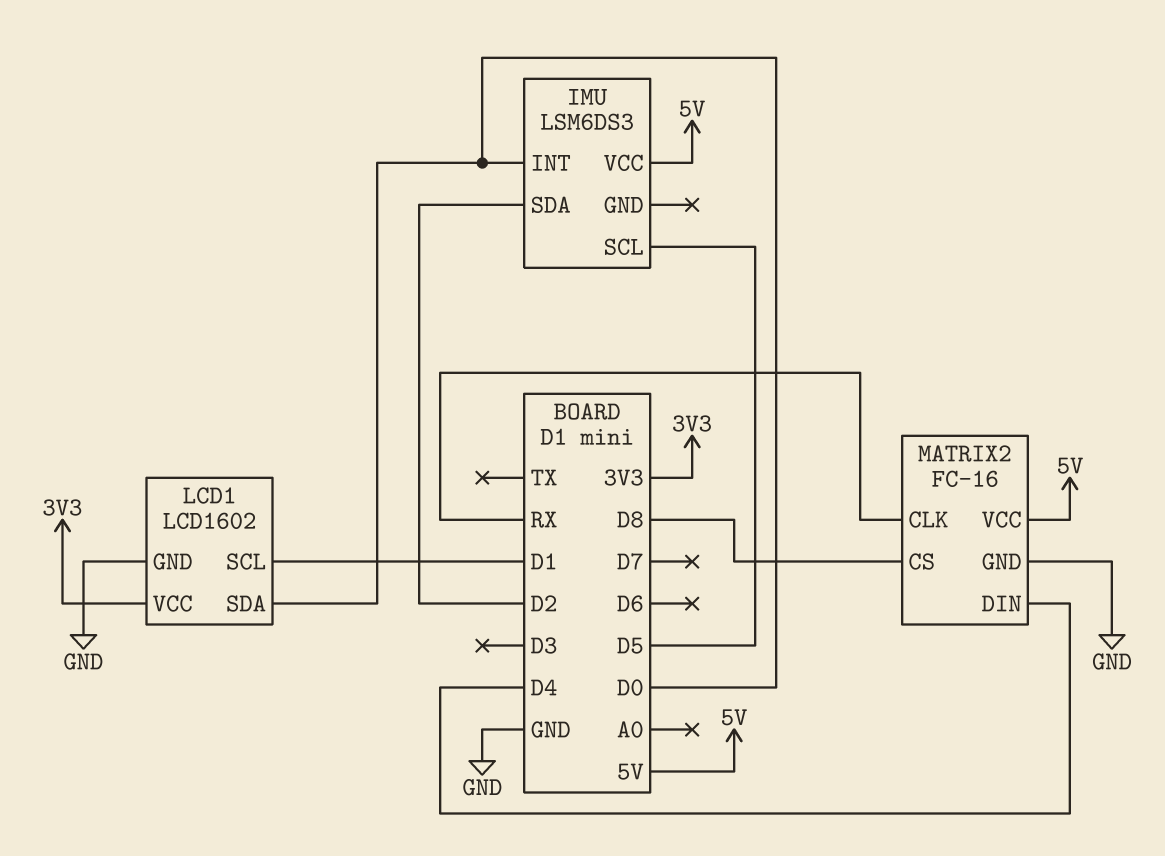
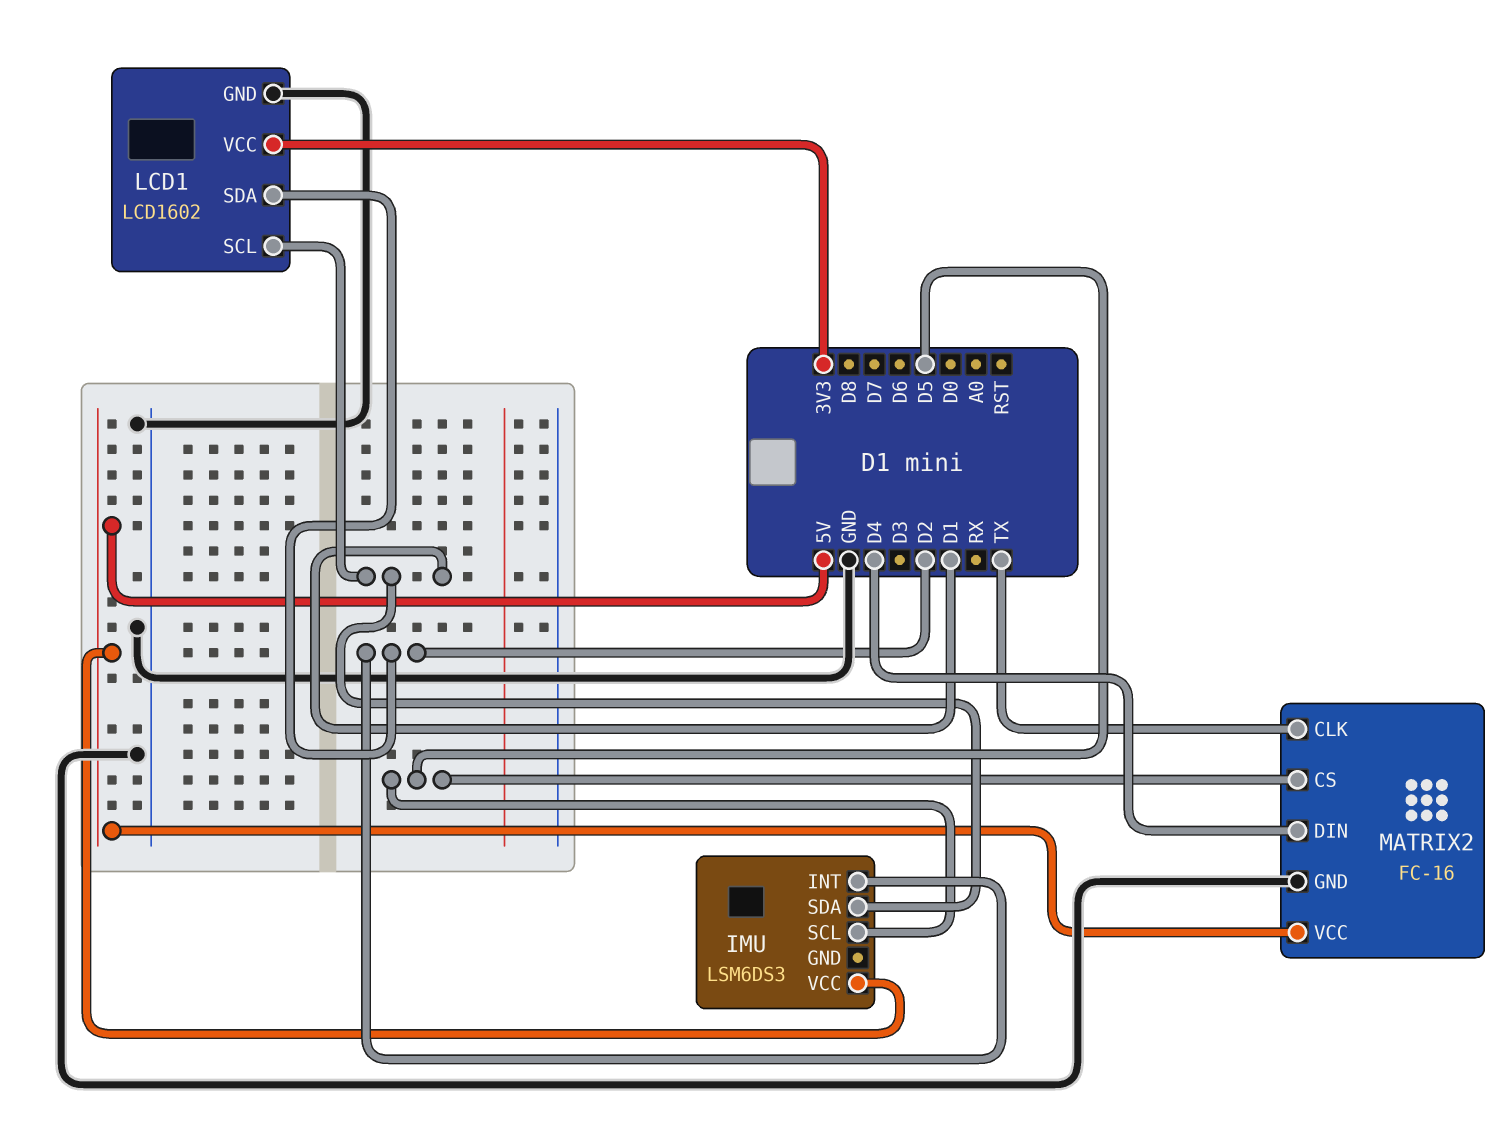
IMU pin INT: D0 -> D2
IMU pin SDA: D2 -> D1
LCD1 pin SDA: D0 -> D2
MATRIX2 pin CLK: RX -> TX
MATRIX2 pin CS: D8 -> D5

